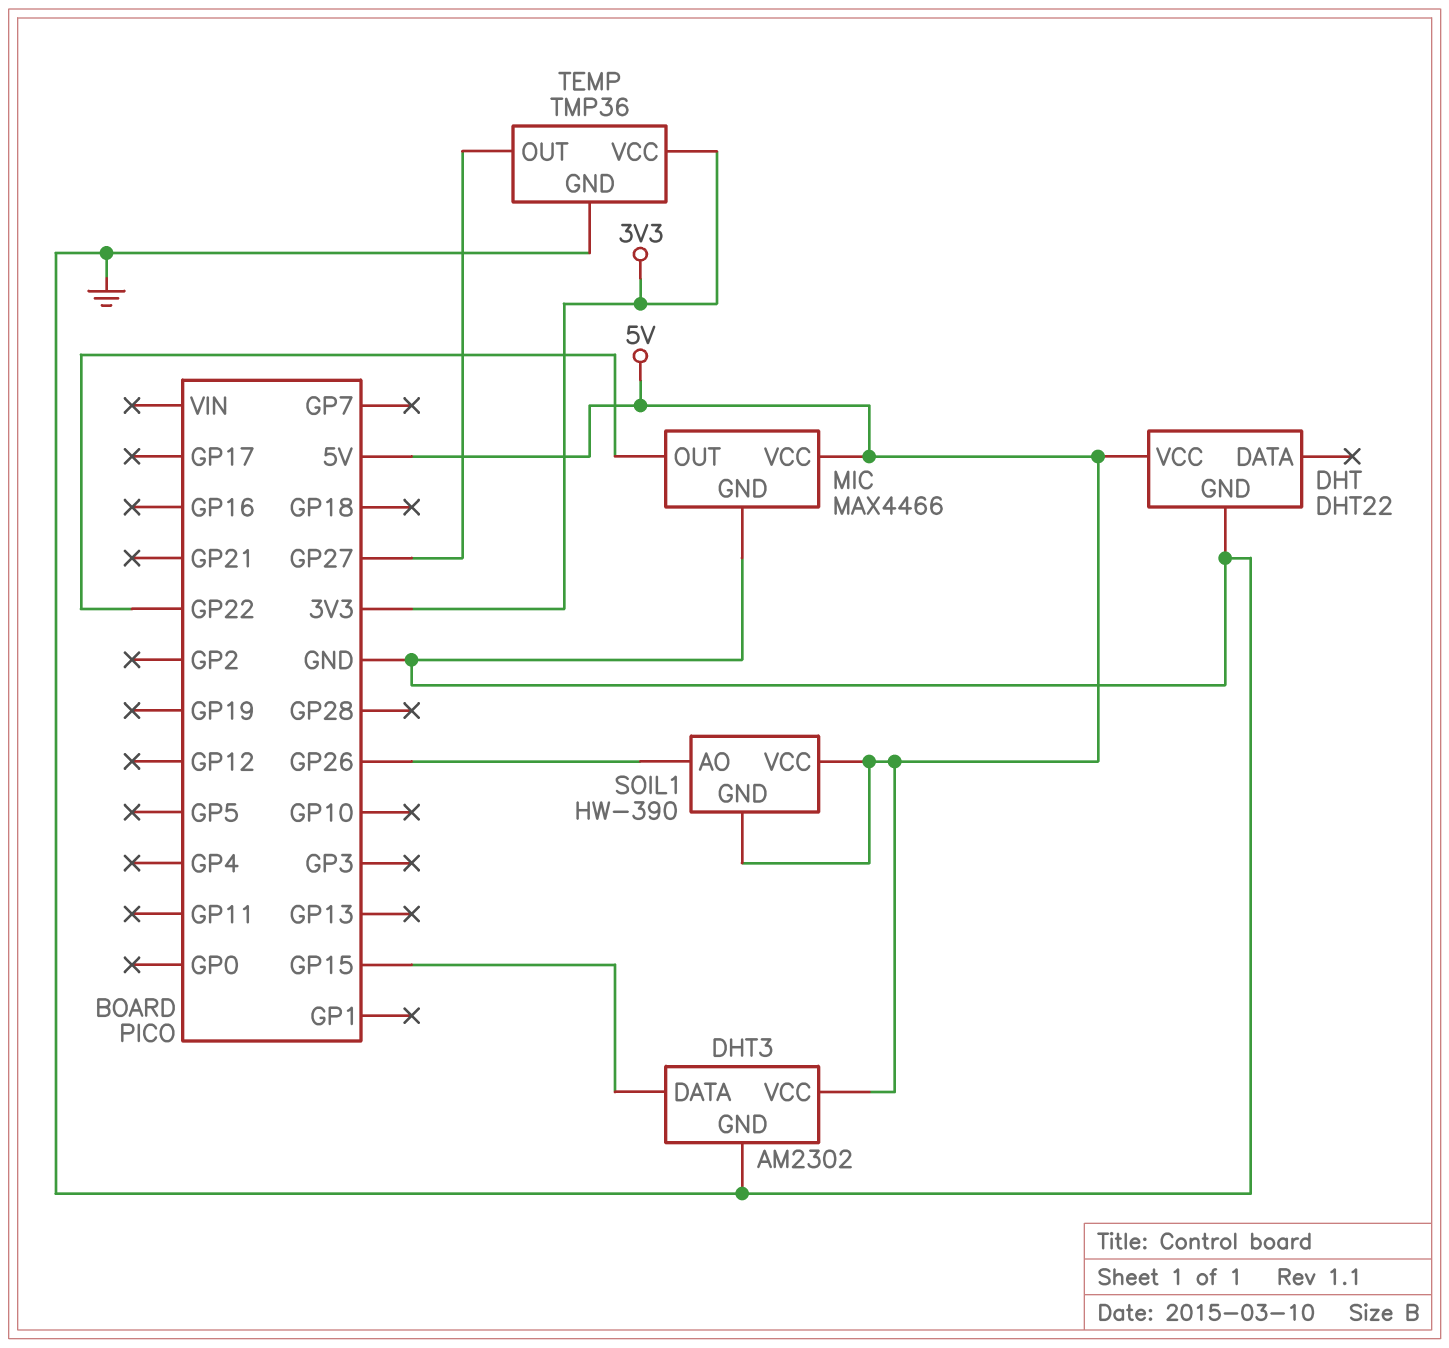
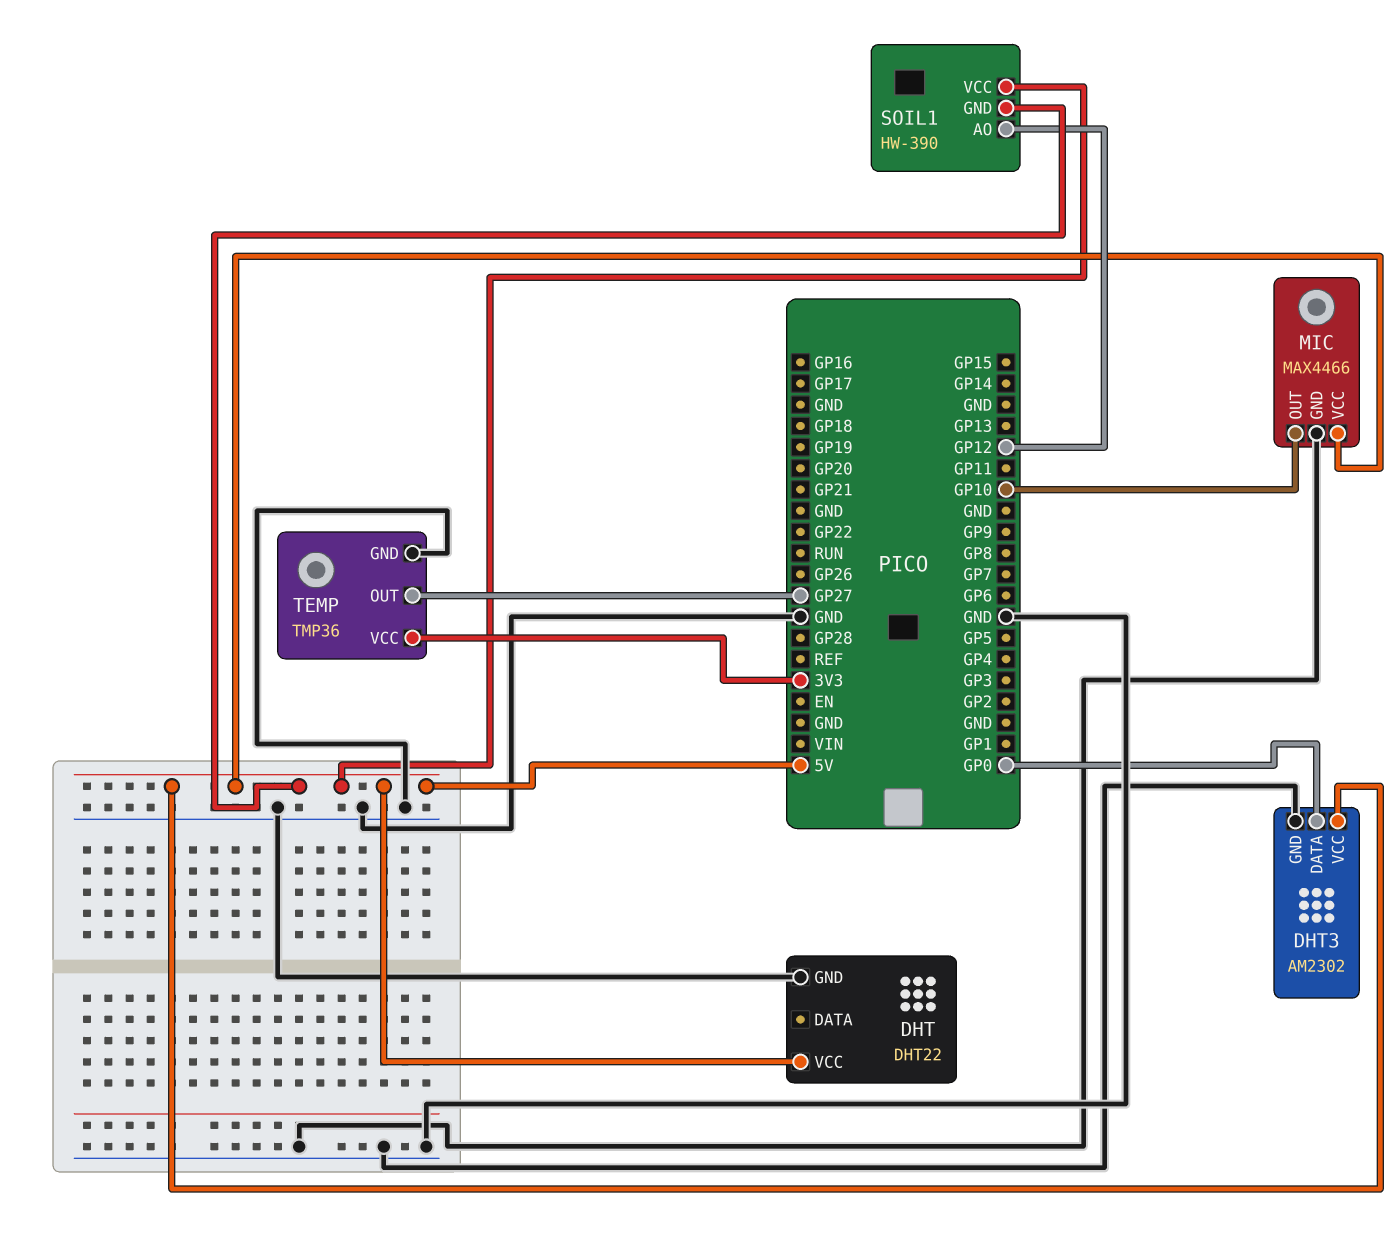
DHT3 pin DATA: GP15 -> GP0
MIC pin OUT: GP22 -> GP10
SOIL1 pin AO: GP26 -> GP12

